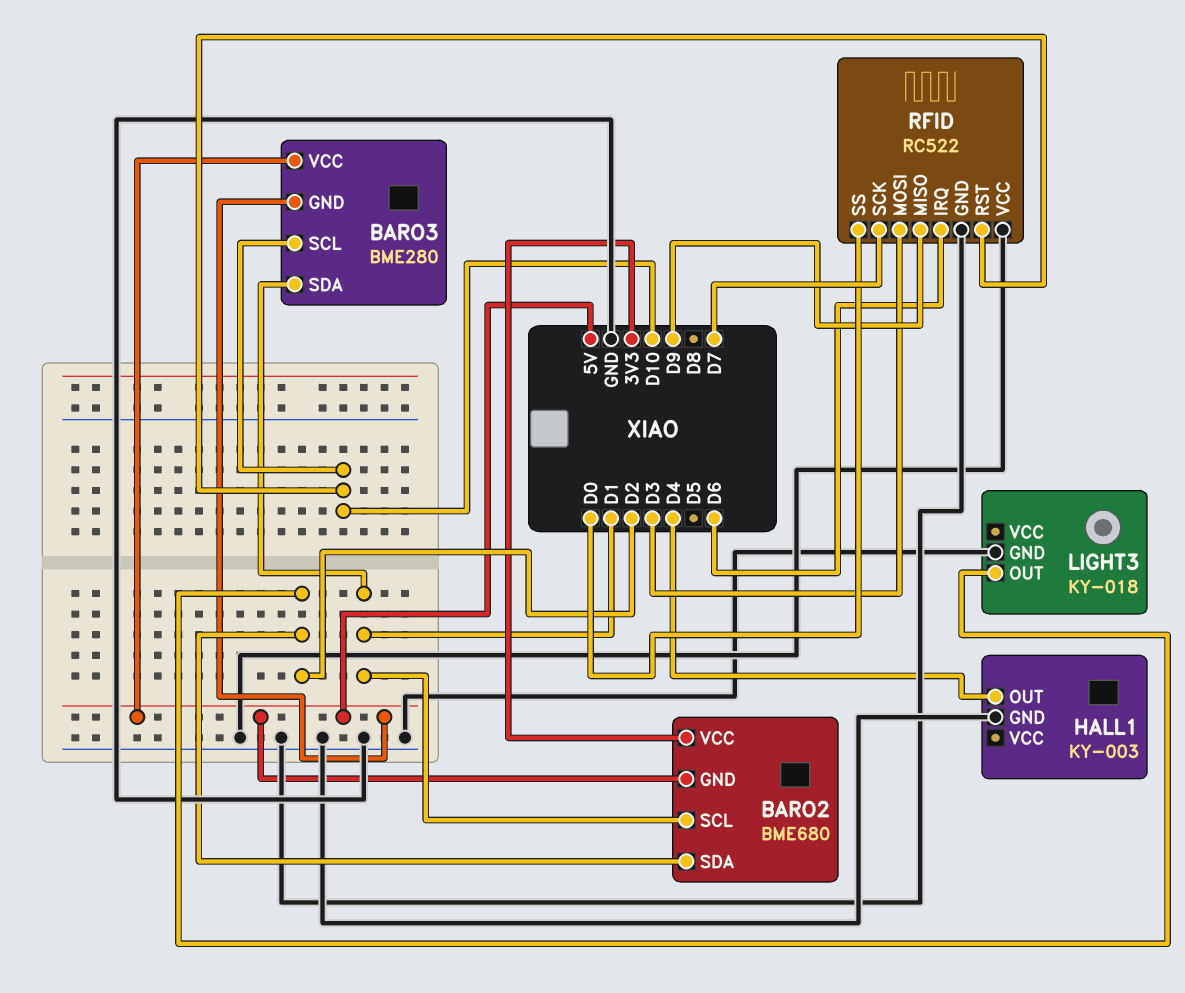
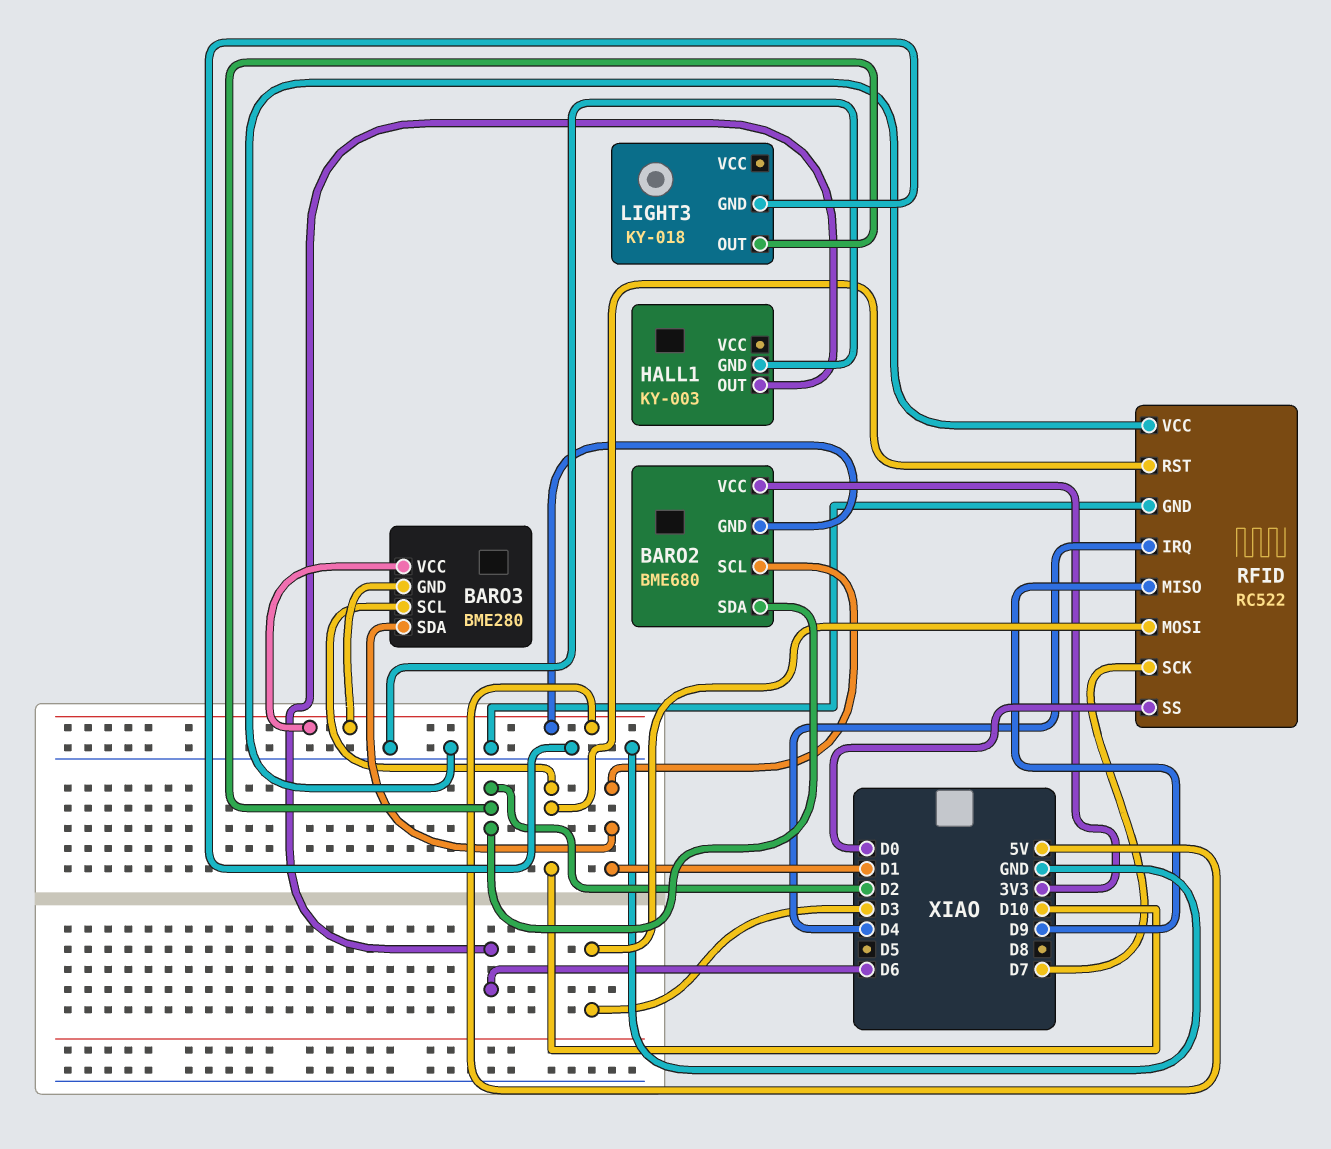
HALL1 pin OUT: D4 -> D6
RFID pin IRQ: D6 -> D4

